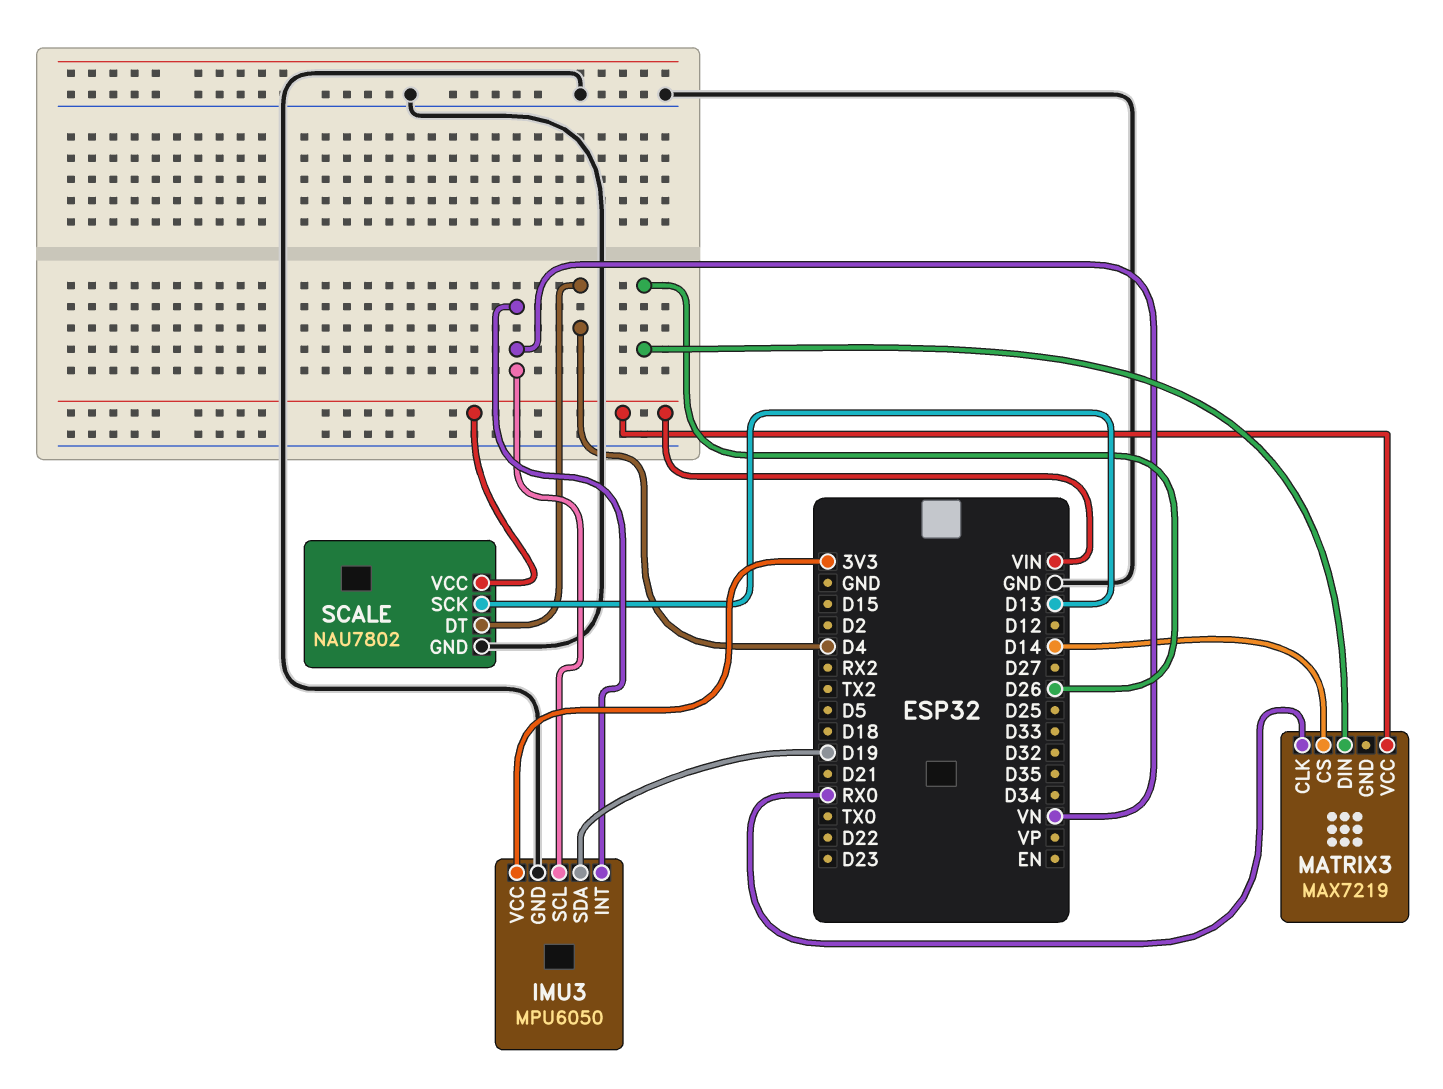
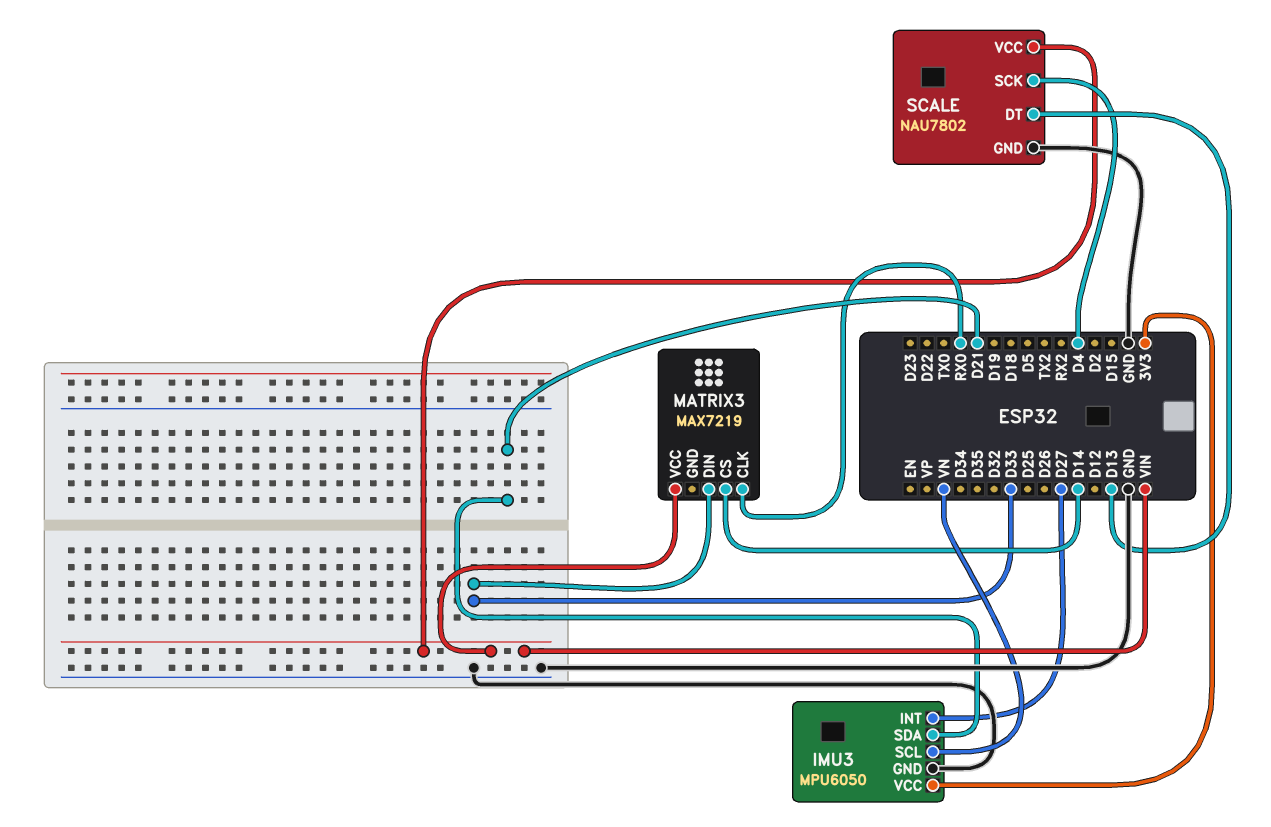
IMU3 pin INT: VN -> D27
IMU3 pin SDA: D19 -> D21
MATRIX3 pin DIN: D26 -> D33
SCALE pin DT: D4 -> D13
SCALE pin SCK: D13 -> D4

